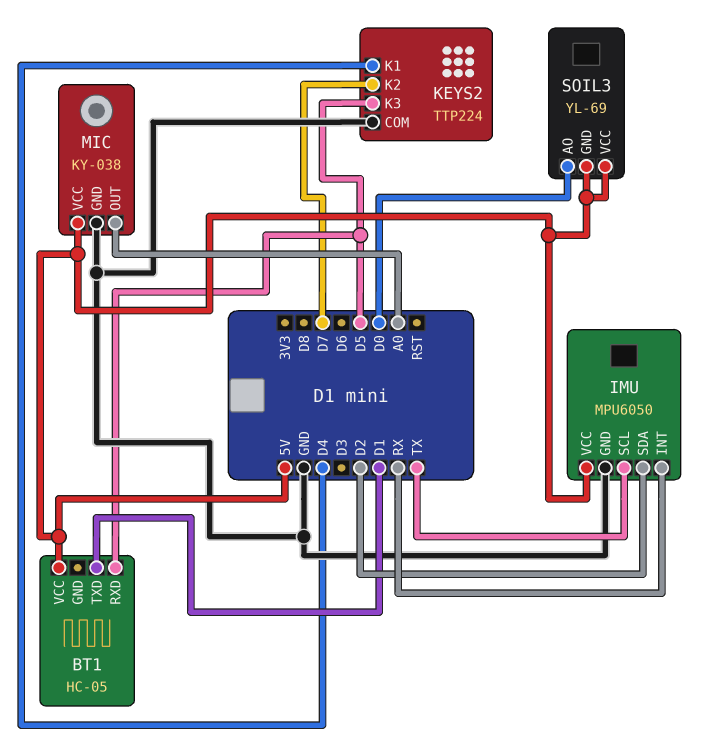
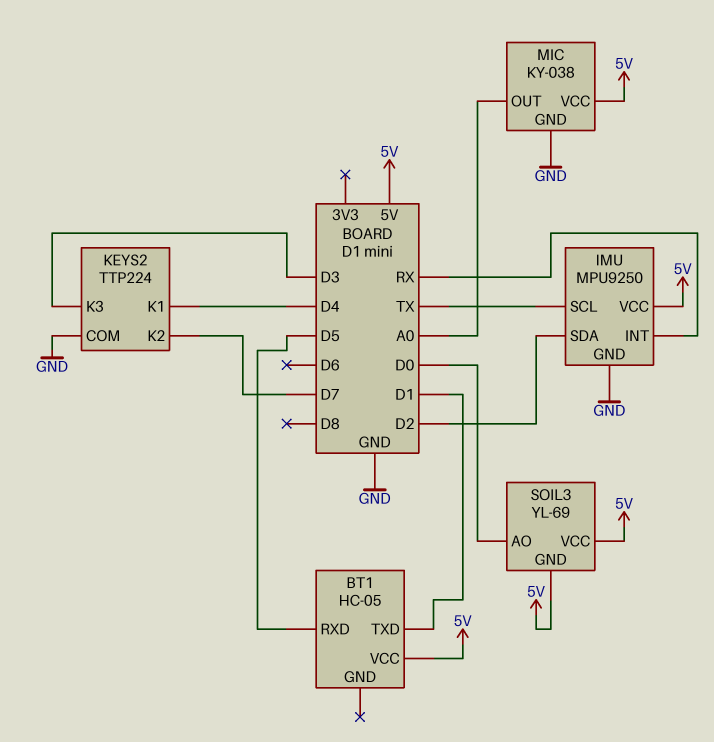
IMU: MPU6050 -> MPU9250
KEYS2 pin K3: D5 -> D3

